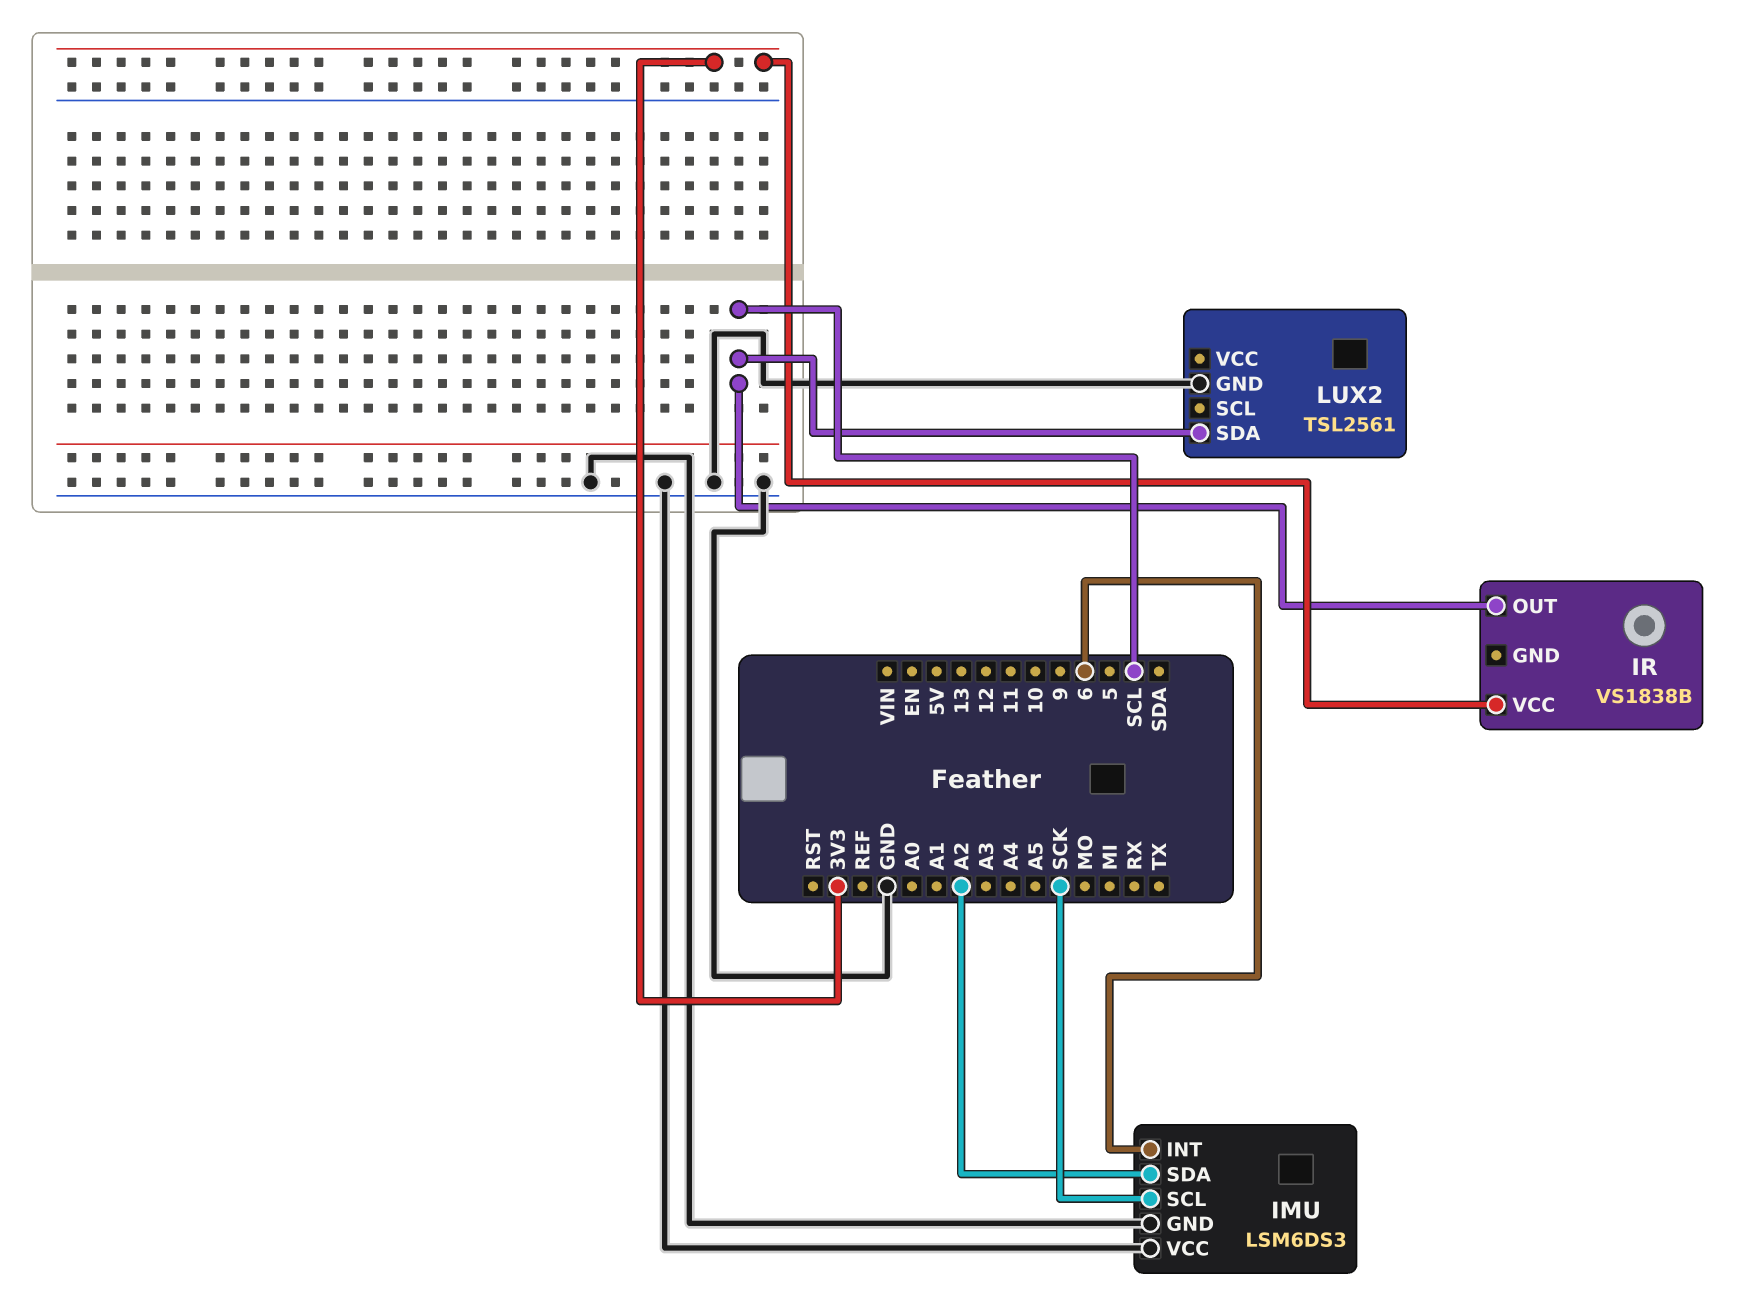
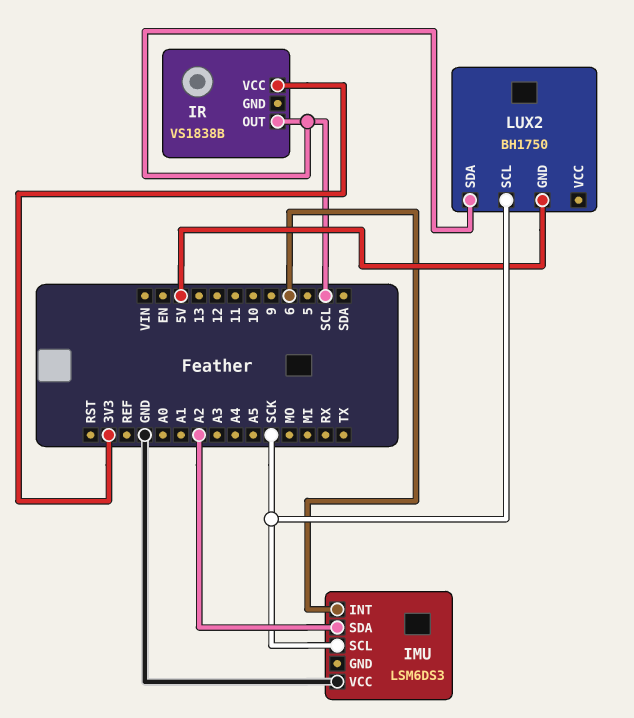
IMU pin GND: GND -> none
LUX2: TSL2561 -> BH1750
LUX2 pin GND: GND -> 5V
LUX2 pin SCL: none -> SCK

